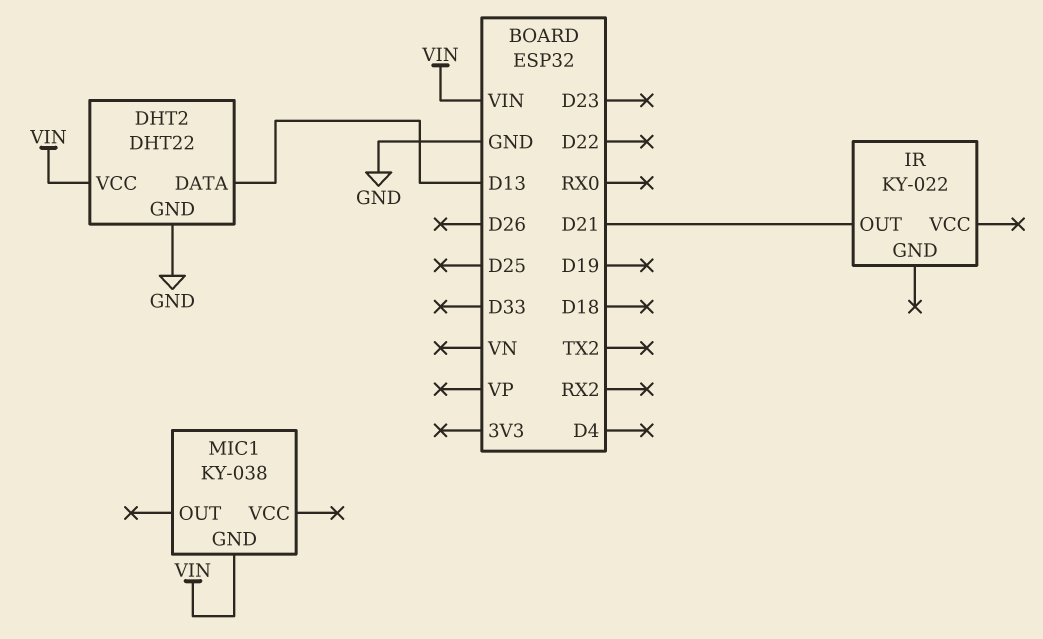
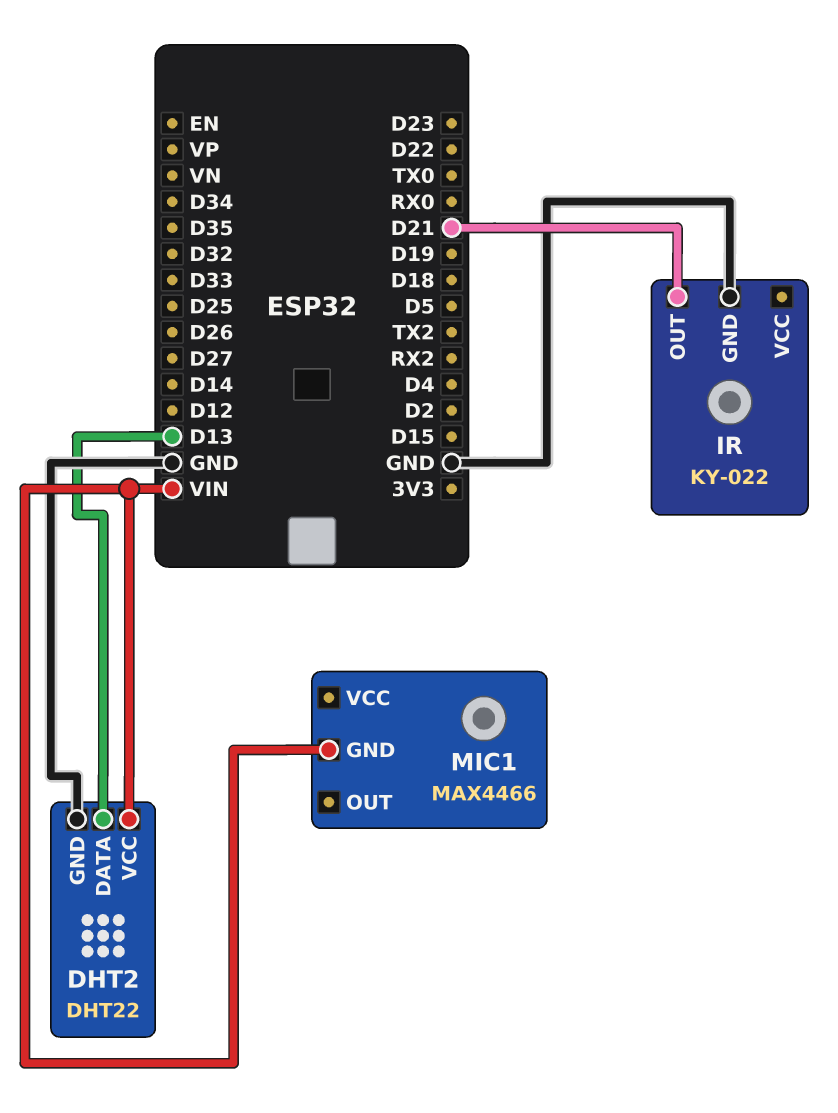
IR pin GND: none -> GND
MIC1: KY-038 -> MAX4466

